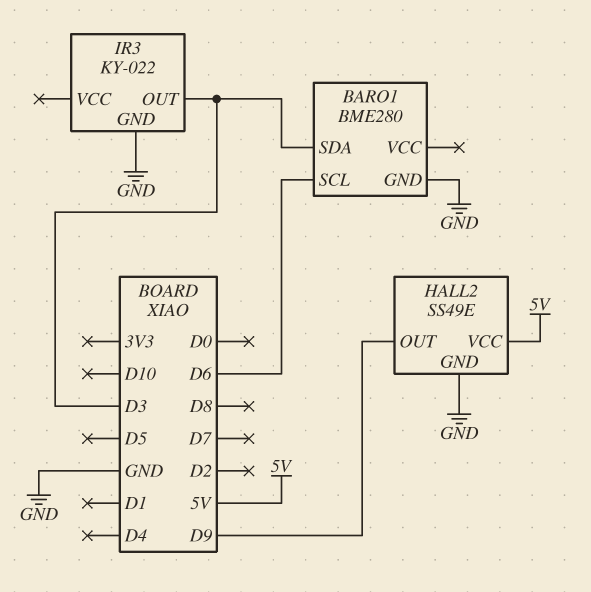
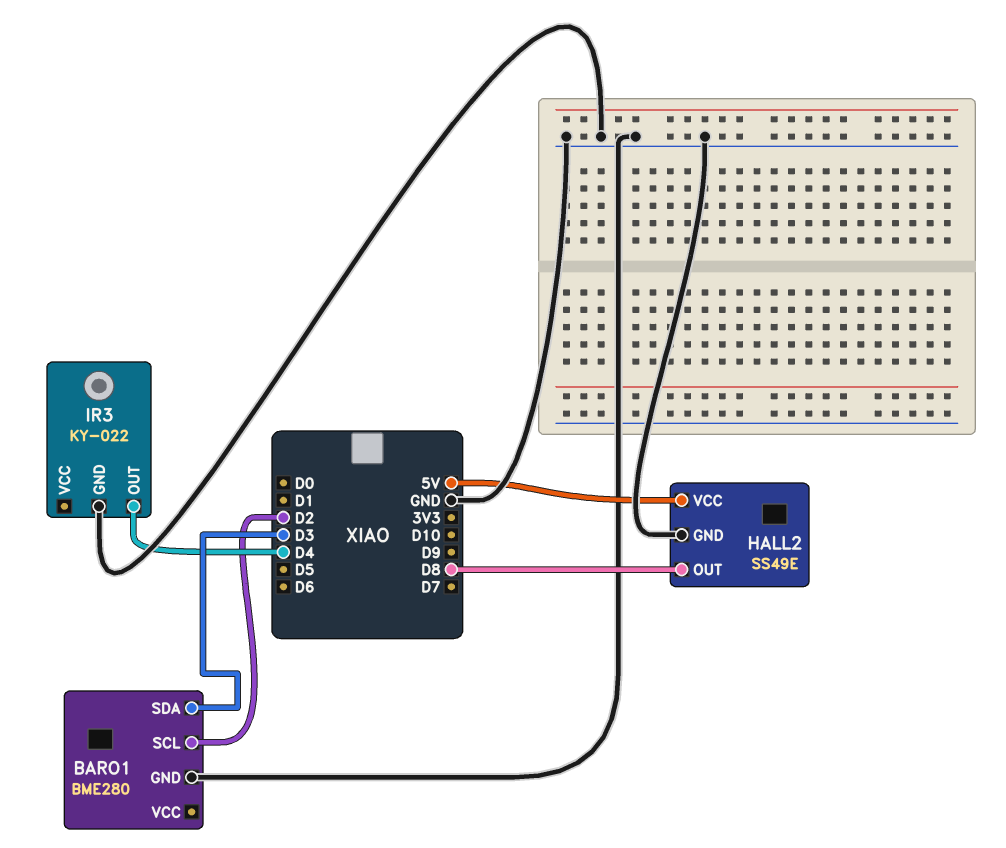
BARO1 pin SCL: D6 -> D2
HALL2 pin OUT: D9 -> D8
IR3 pin OUT: D3 -> D4

